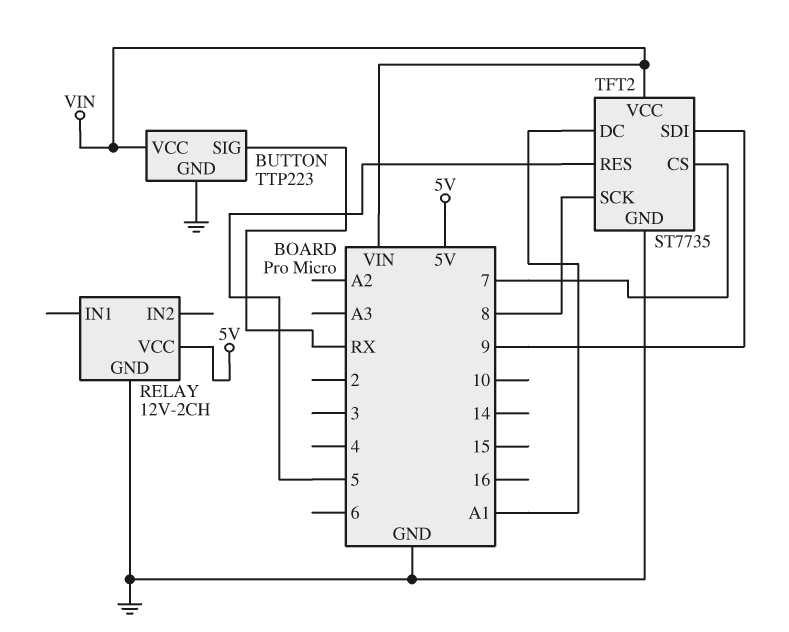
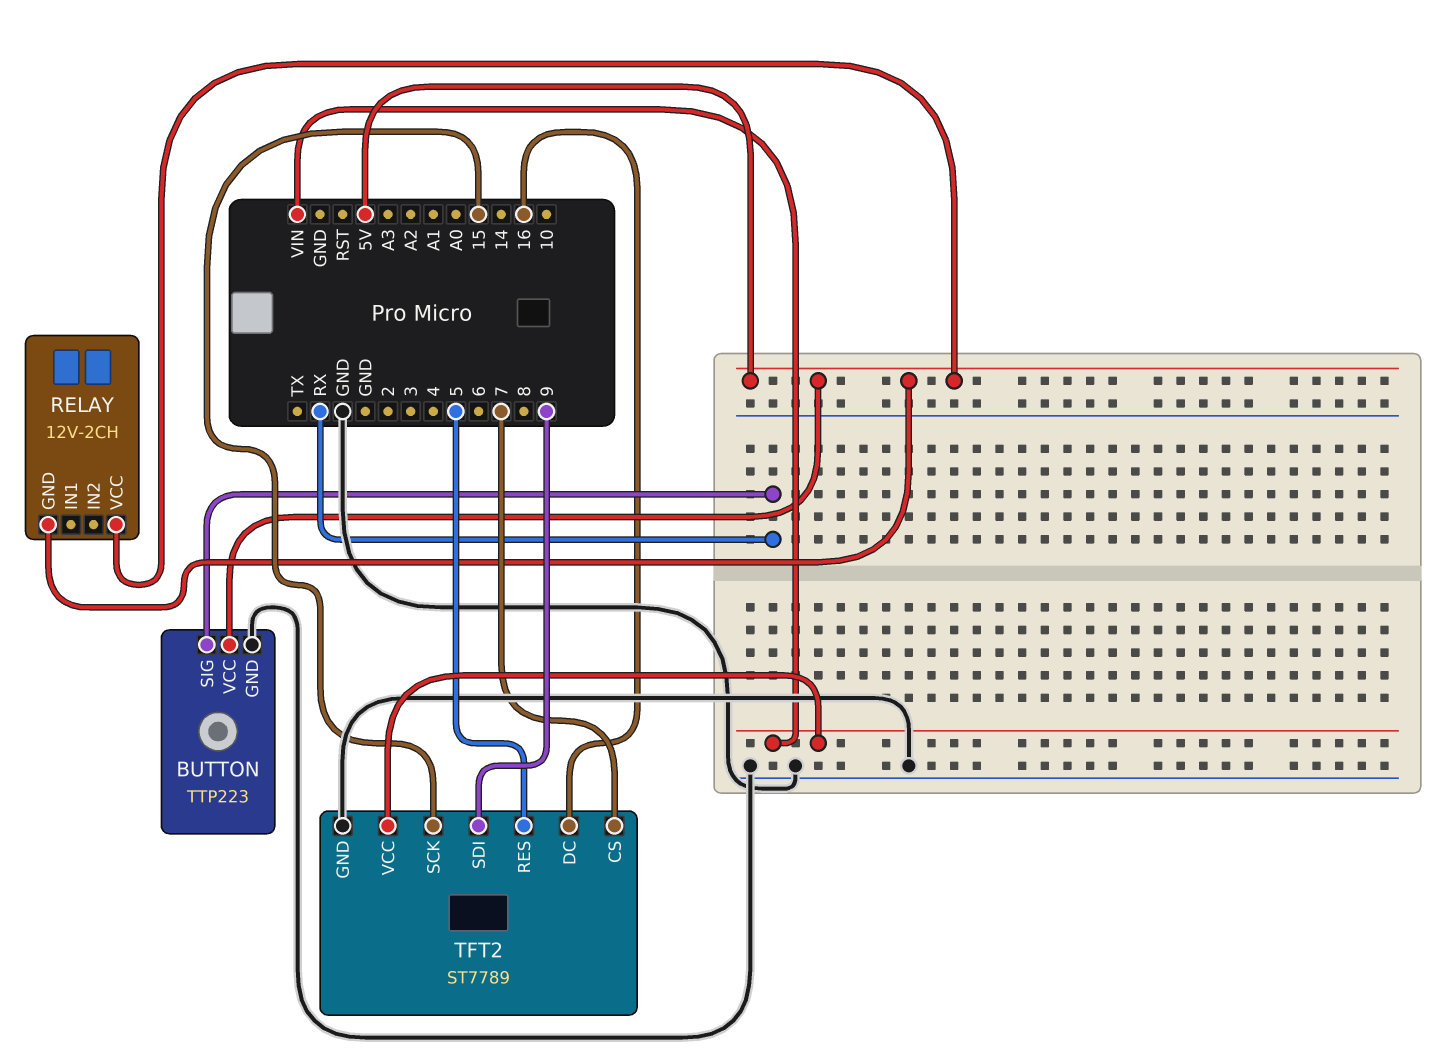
BUTTON pin VCC: VIN -> 5V
RELAY pin GND: GND -> 5V
TFT2: ST7735 -> ST7789
TFT2 pin DC: A1 -> 16
TFT2 pin SCK: 8 -> 15

